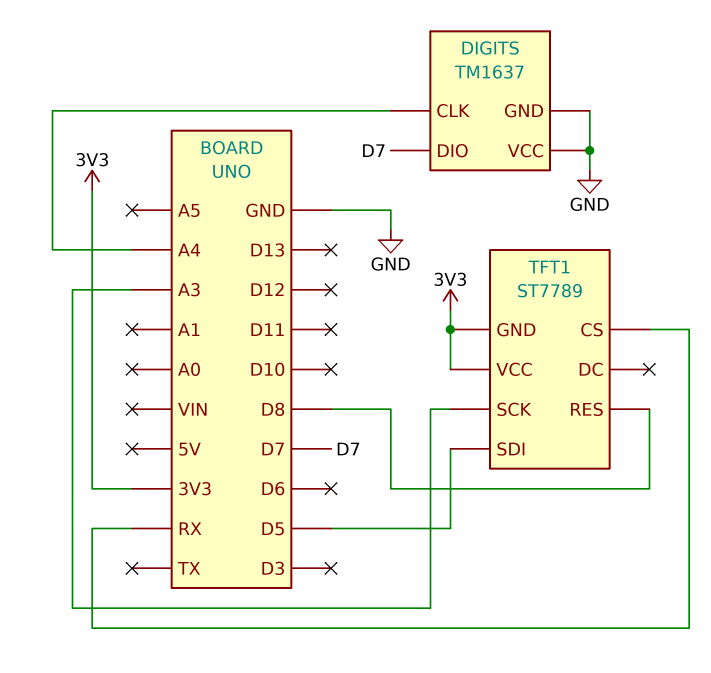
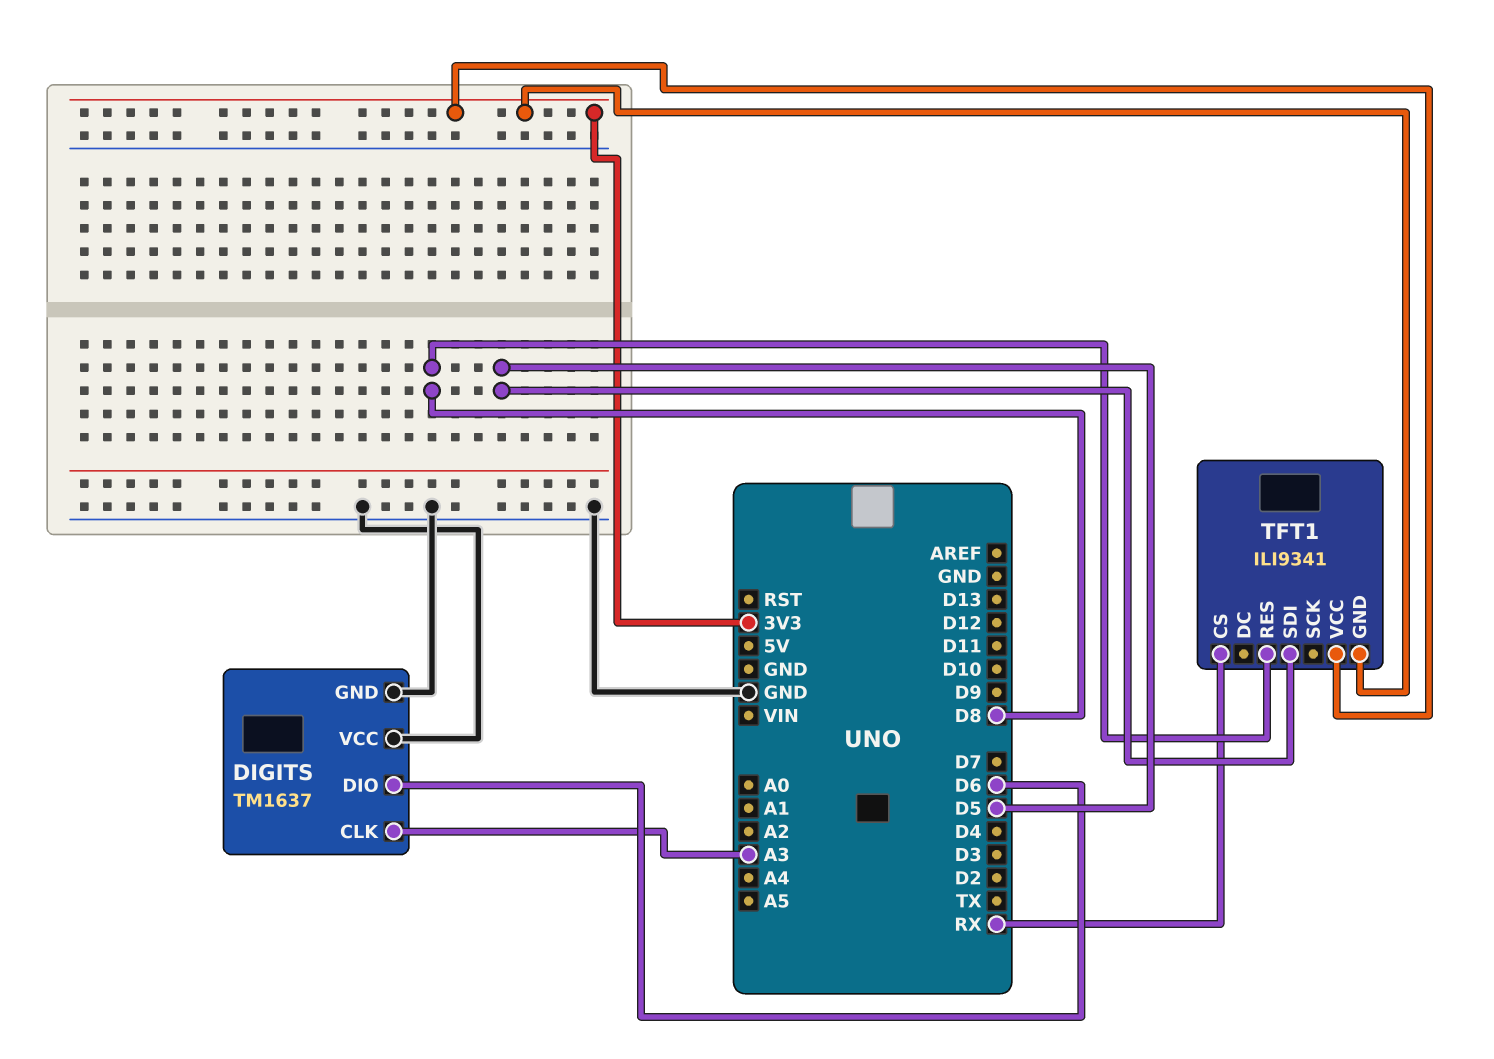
DIGITS pin CLK: A4 -> A3
DIGITS pin DIO: D7 -> D6
TFT1: ST7789 -> ILI9341
TFT1 pin SCK: A3 -> none

